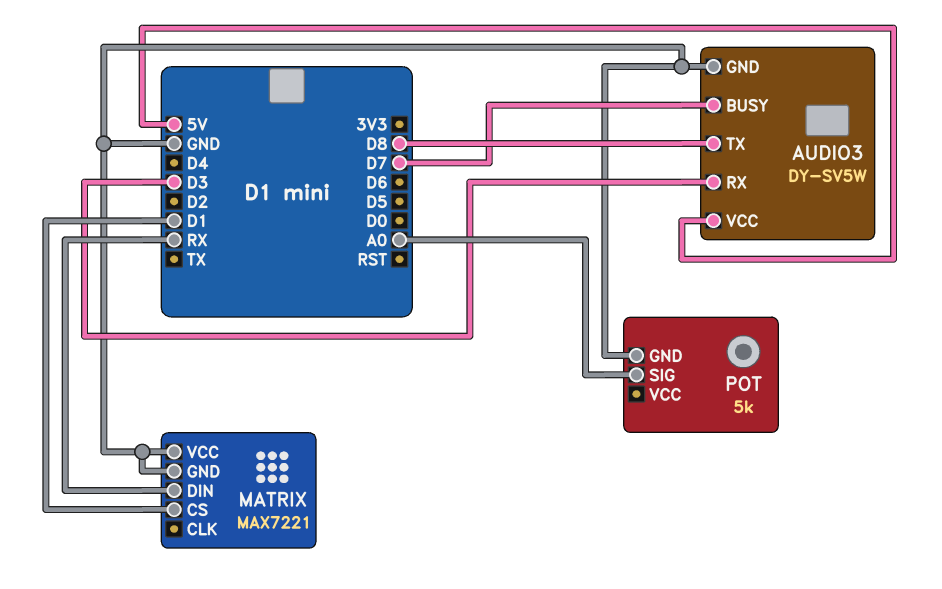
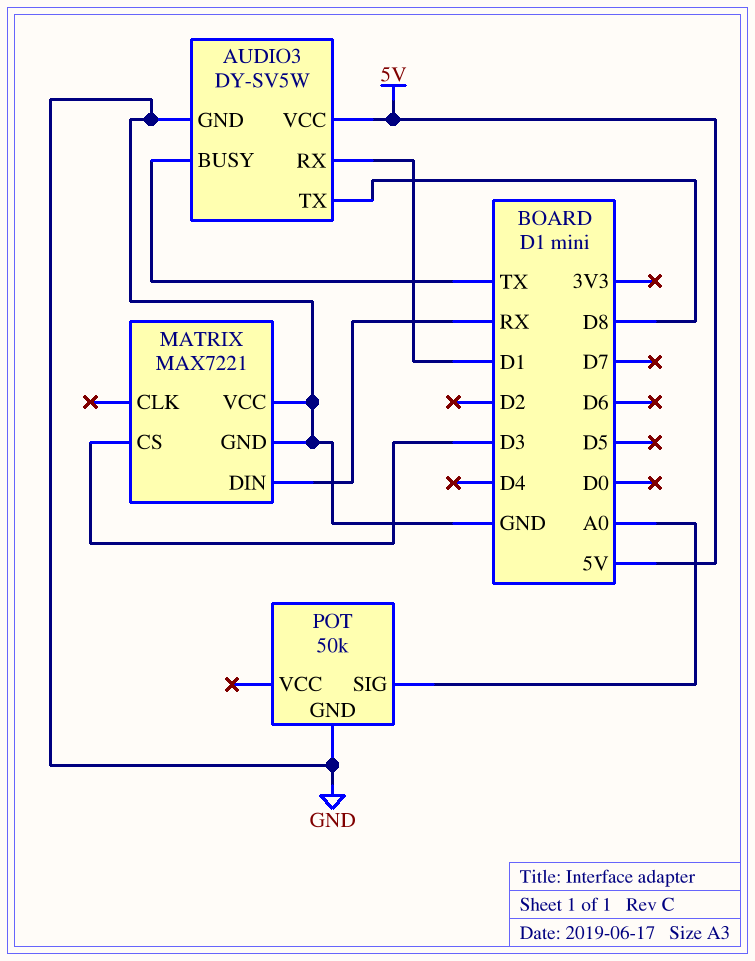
AUDIO3 pin BUSY: D7 -> TX
AUDIO3 pin RX: D3 -> D1
MATRIX pin CS: D1 -> D3
POT: 5k -> 50k

